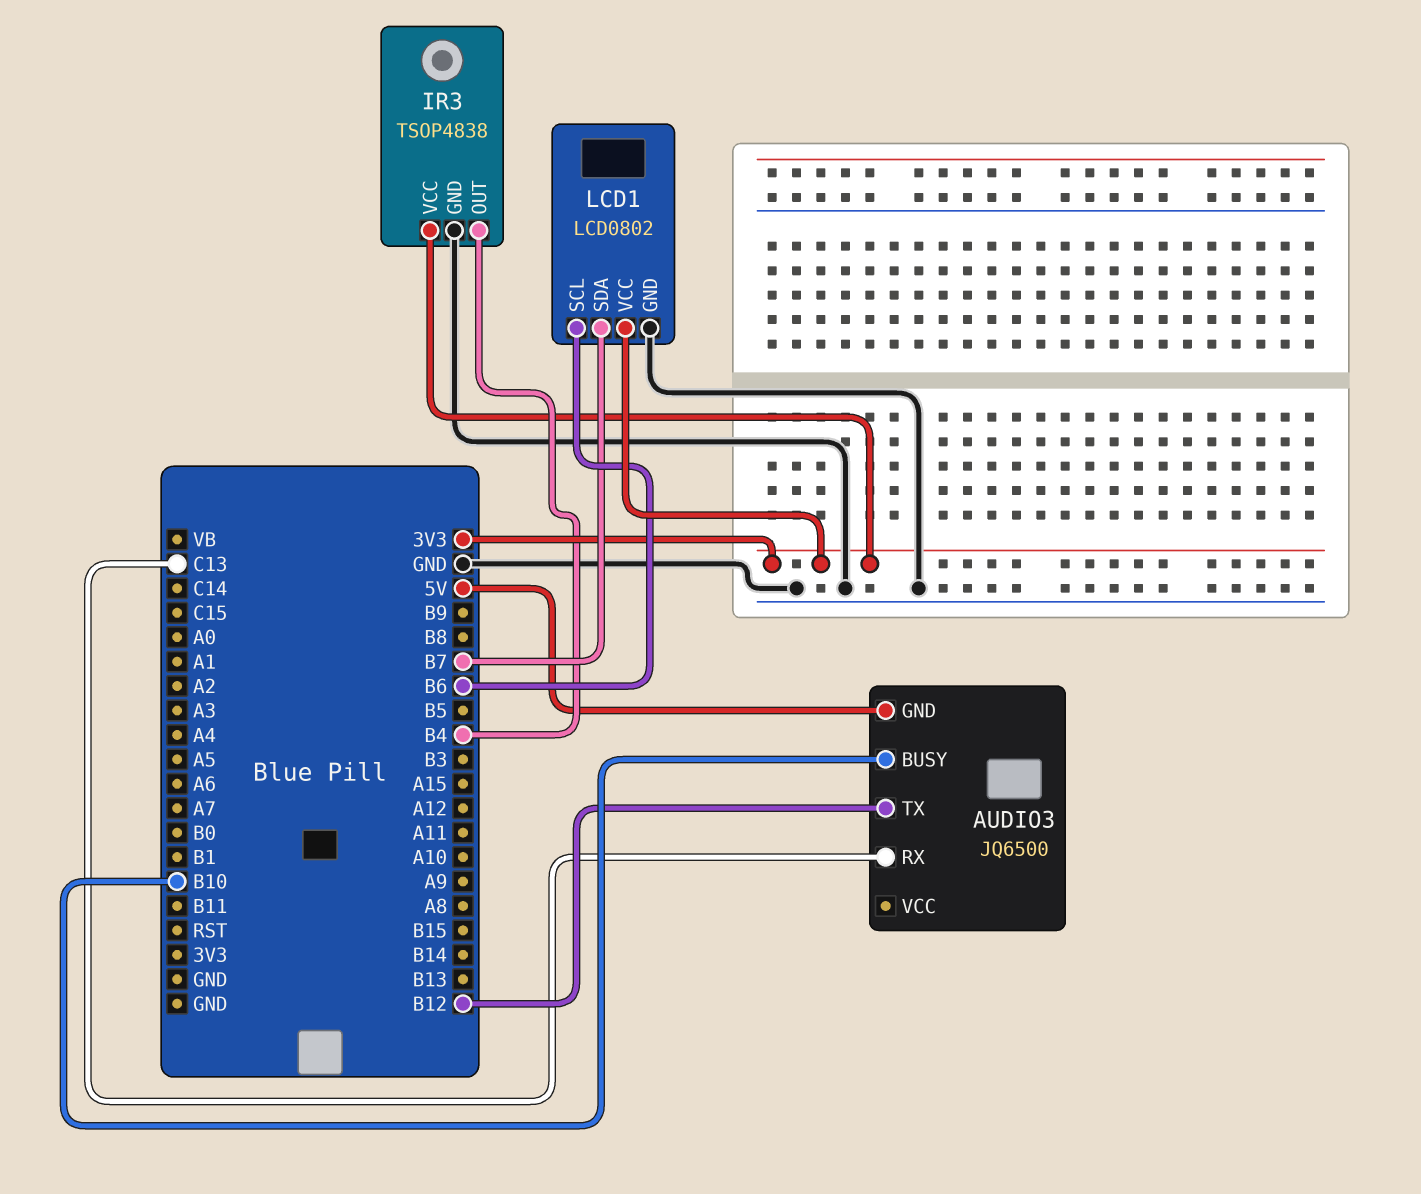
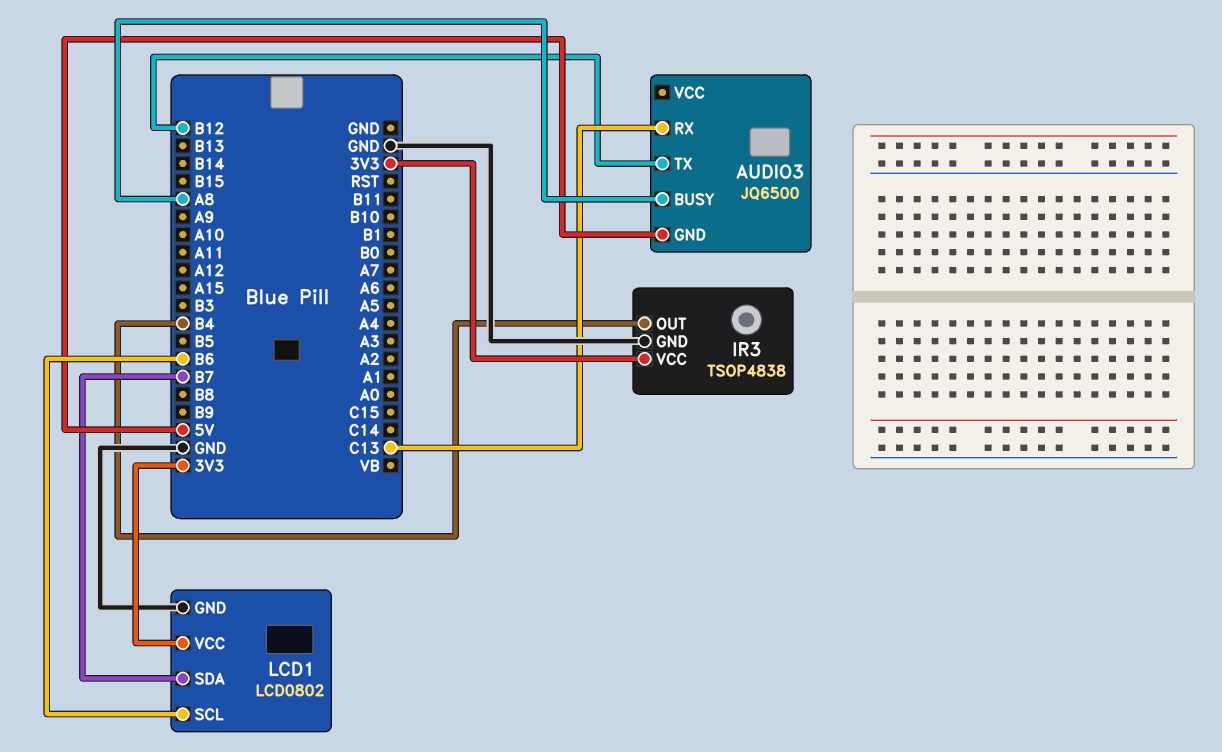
AUDIO3 pin BUSY: B10 -> A8

